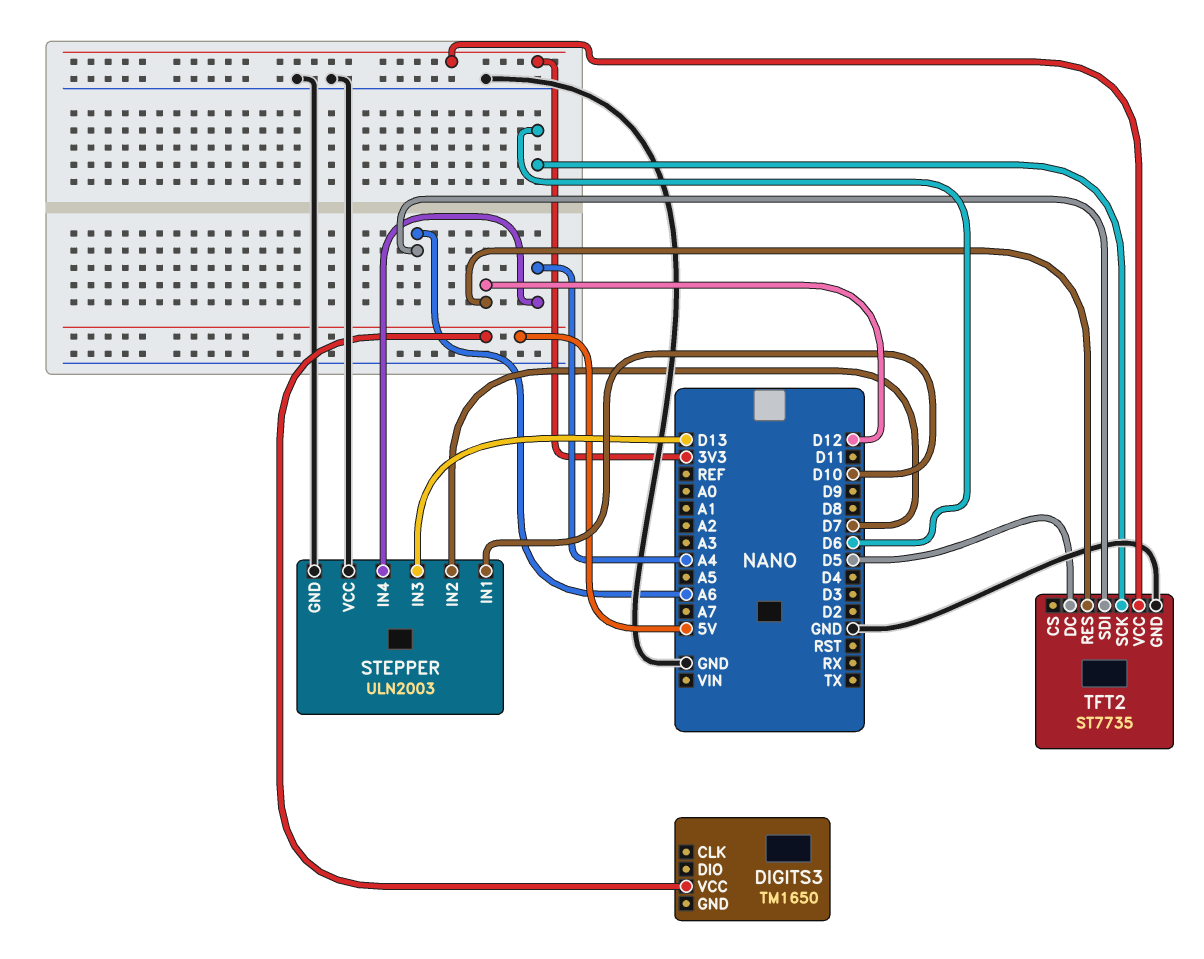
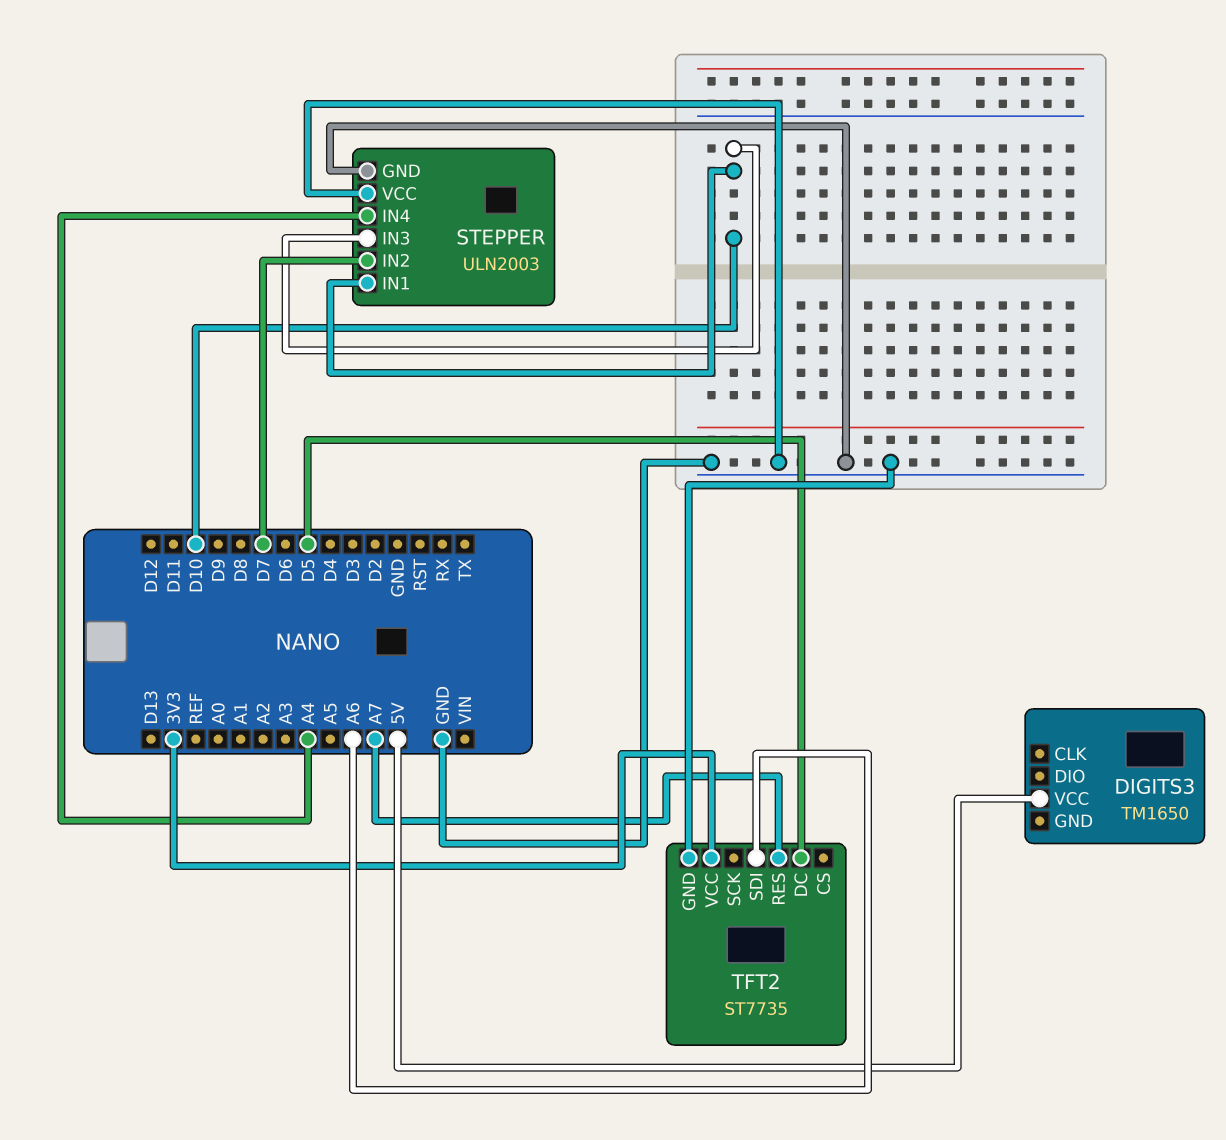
STEPPER pin IN3: D13 -> D10
TFT2 pin RES: D12 -> A7
TFT2 pin SCK: D6 -> none

